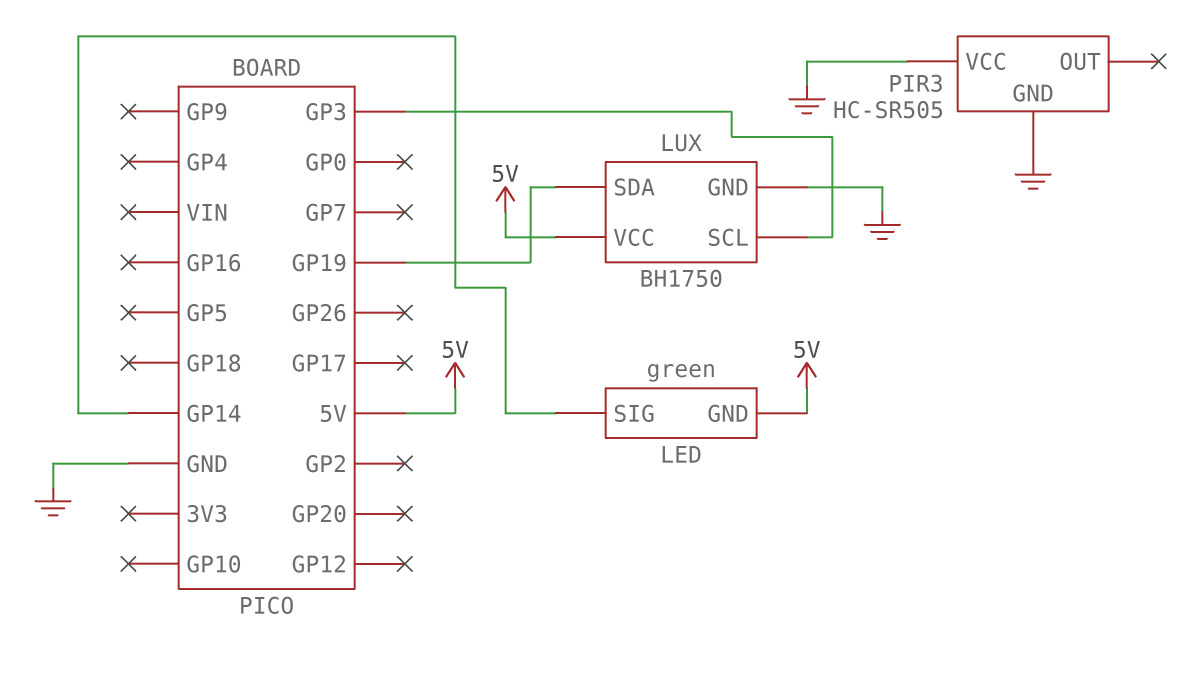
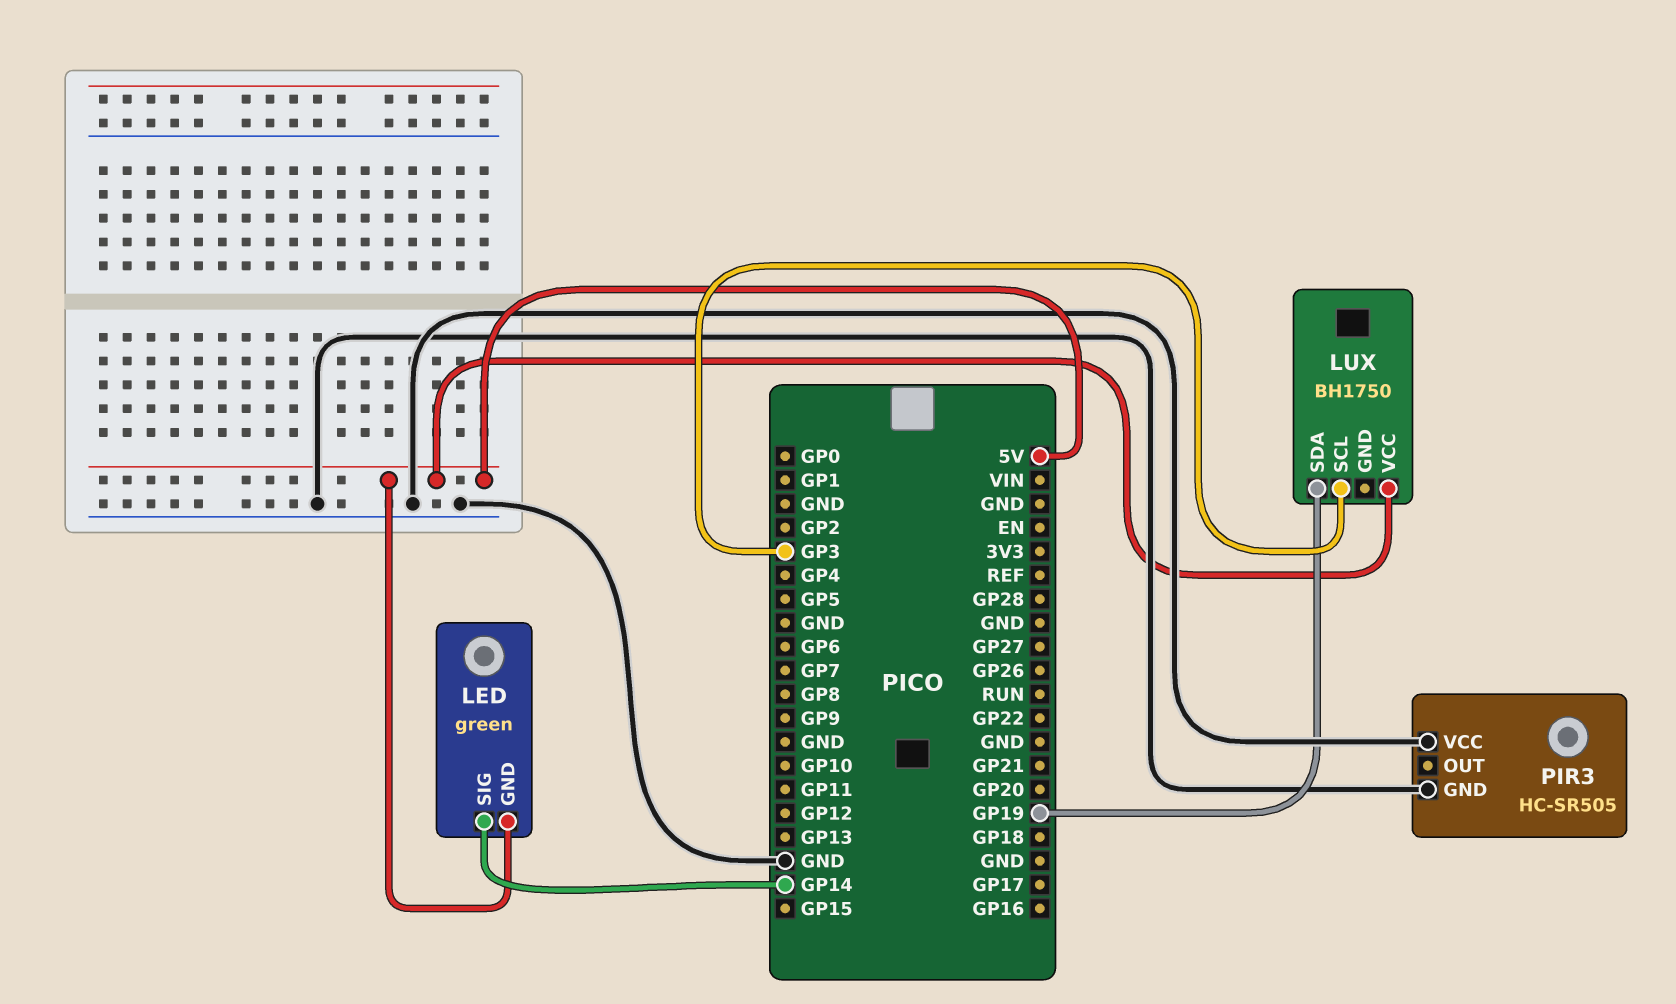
LUX pin GND: GND -> none

